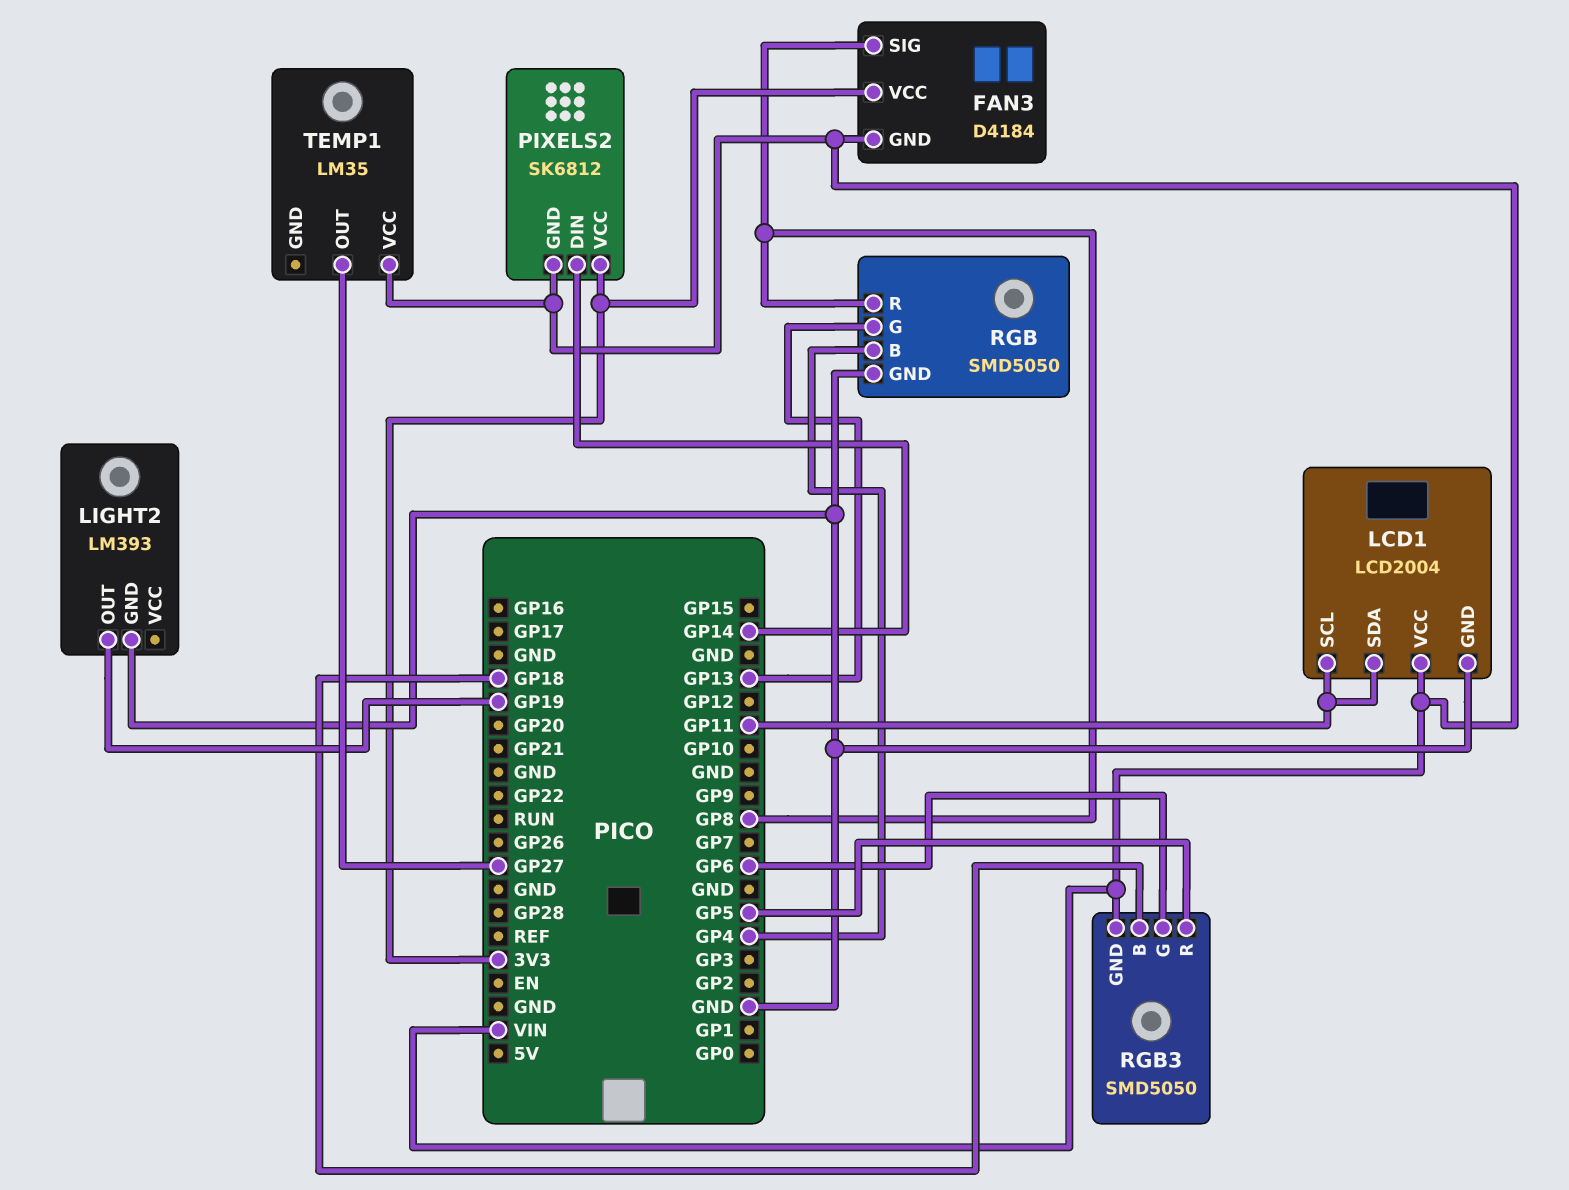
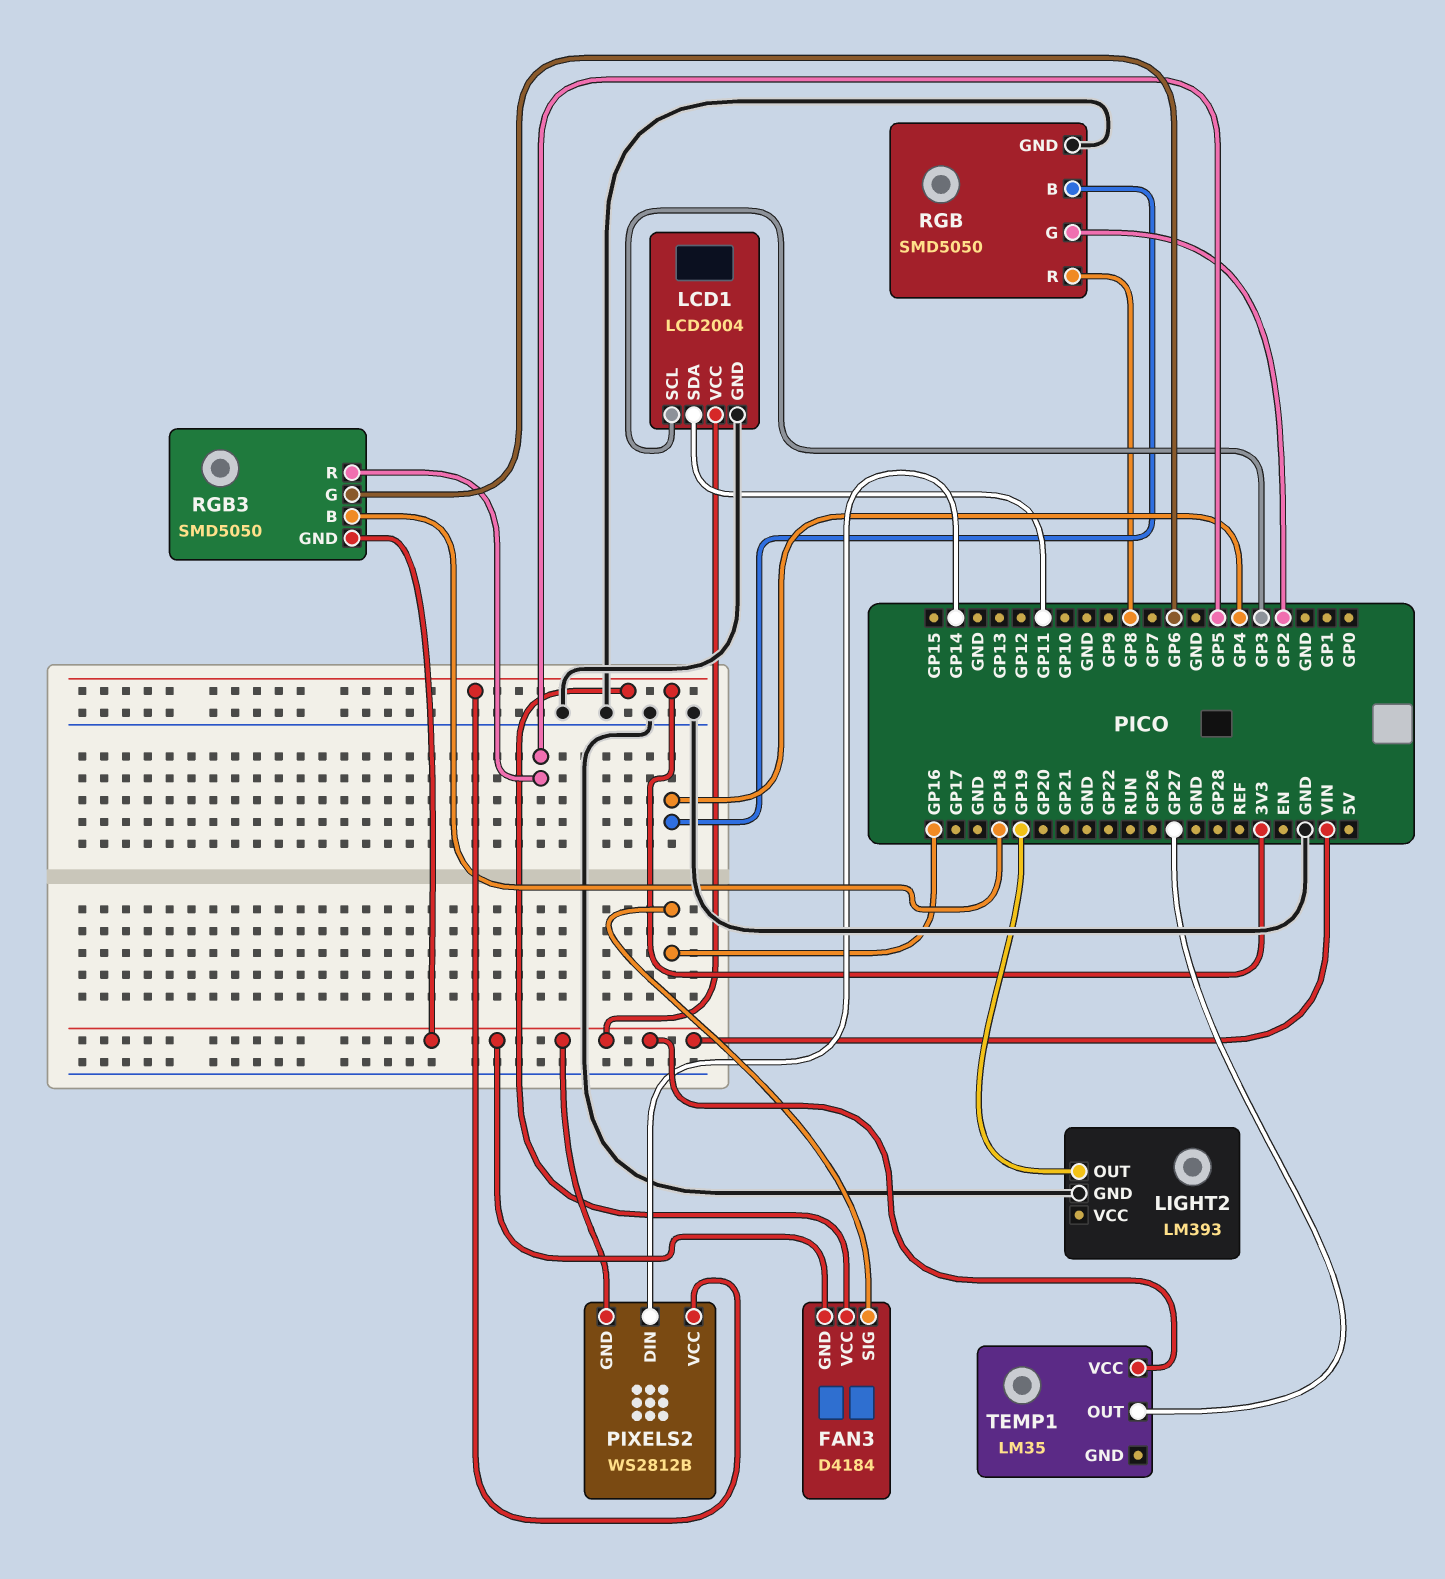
FAN3 pin SIG: GP8 -> GP16
LCD1 pin SCL: GP11 -> GP3
PIXELS2: SK6812 -> WS2812B
RGB pin G: GP13 -> GP2

